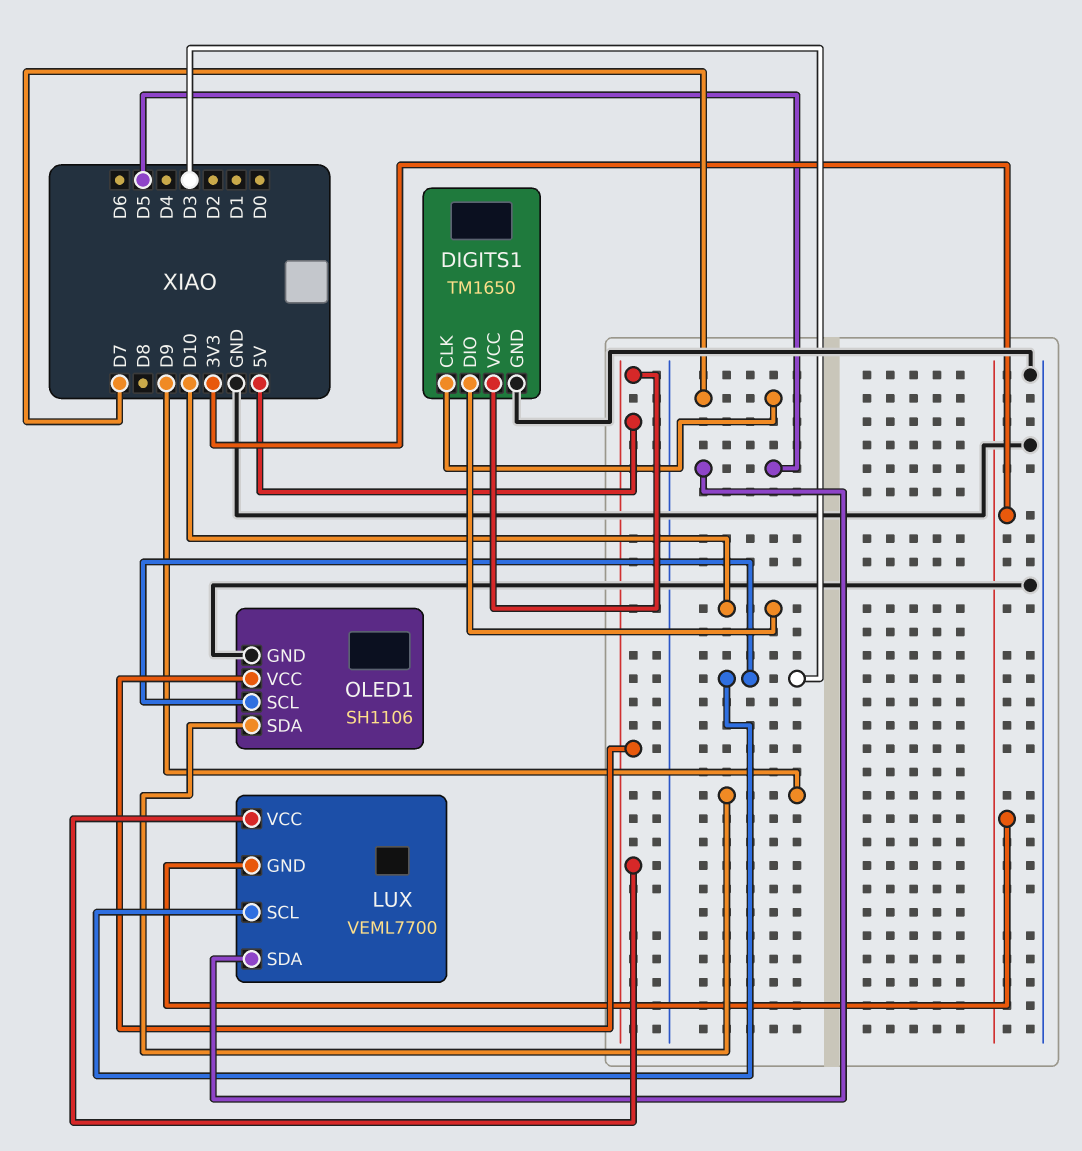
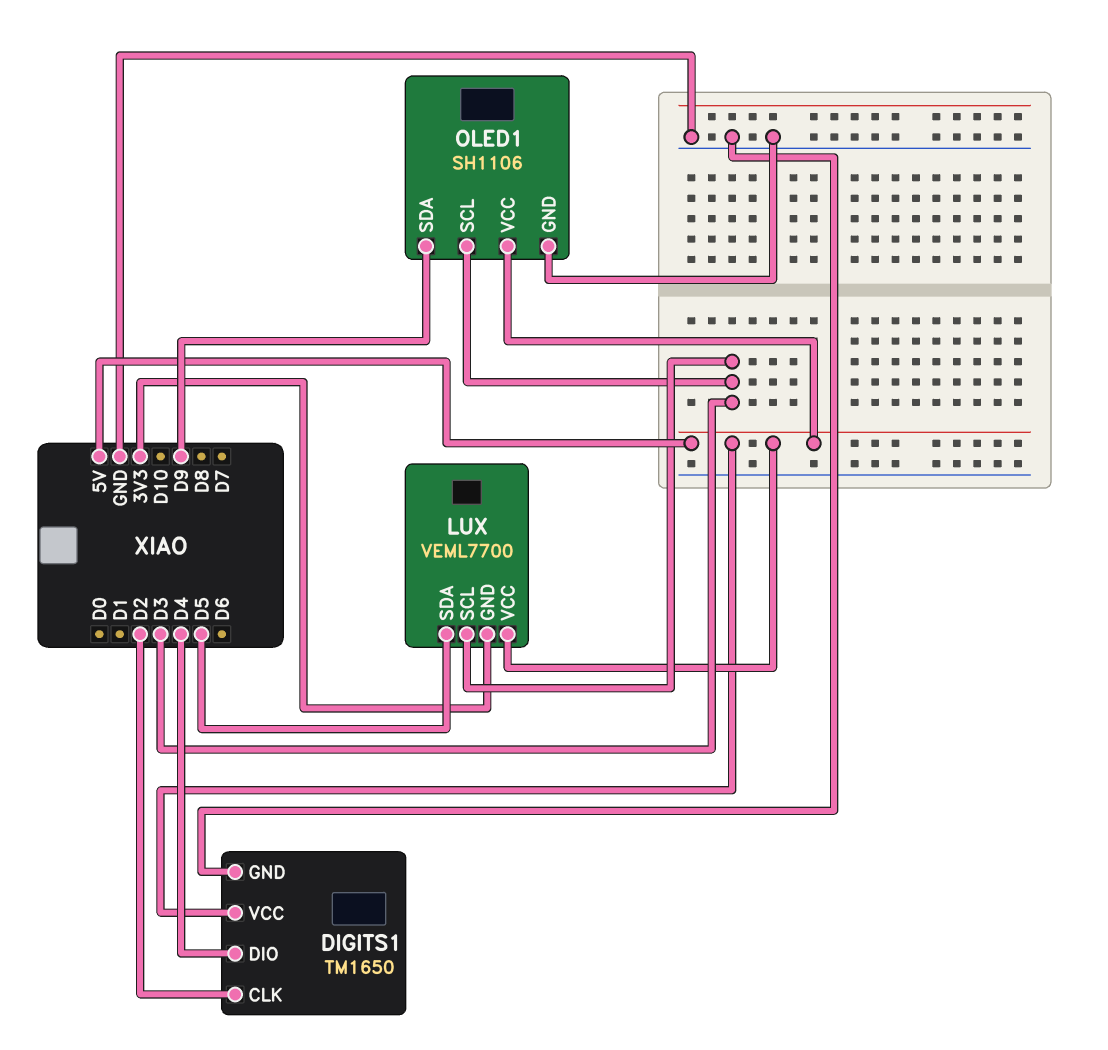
DIGITS1 pin CLK: D7 -> D2
DIGITS1 pin DIO: D10 -> D4

